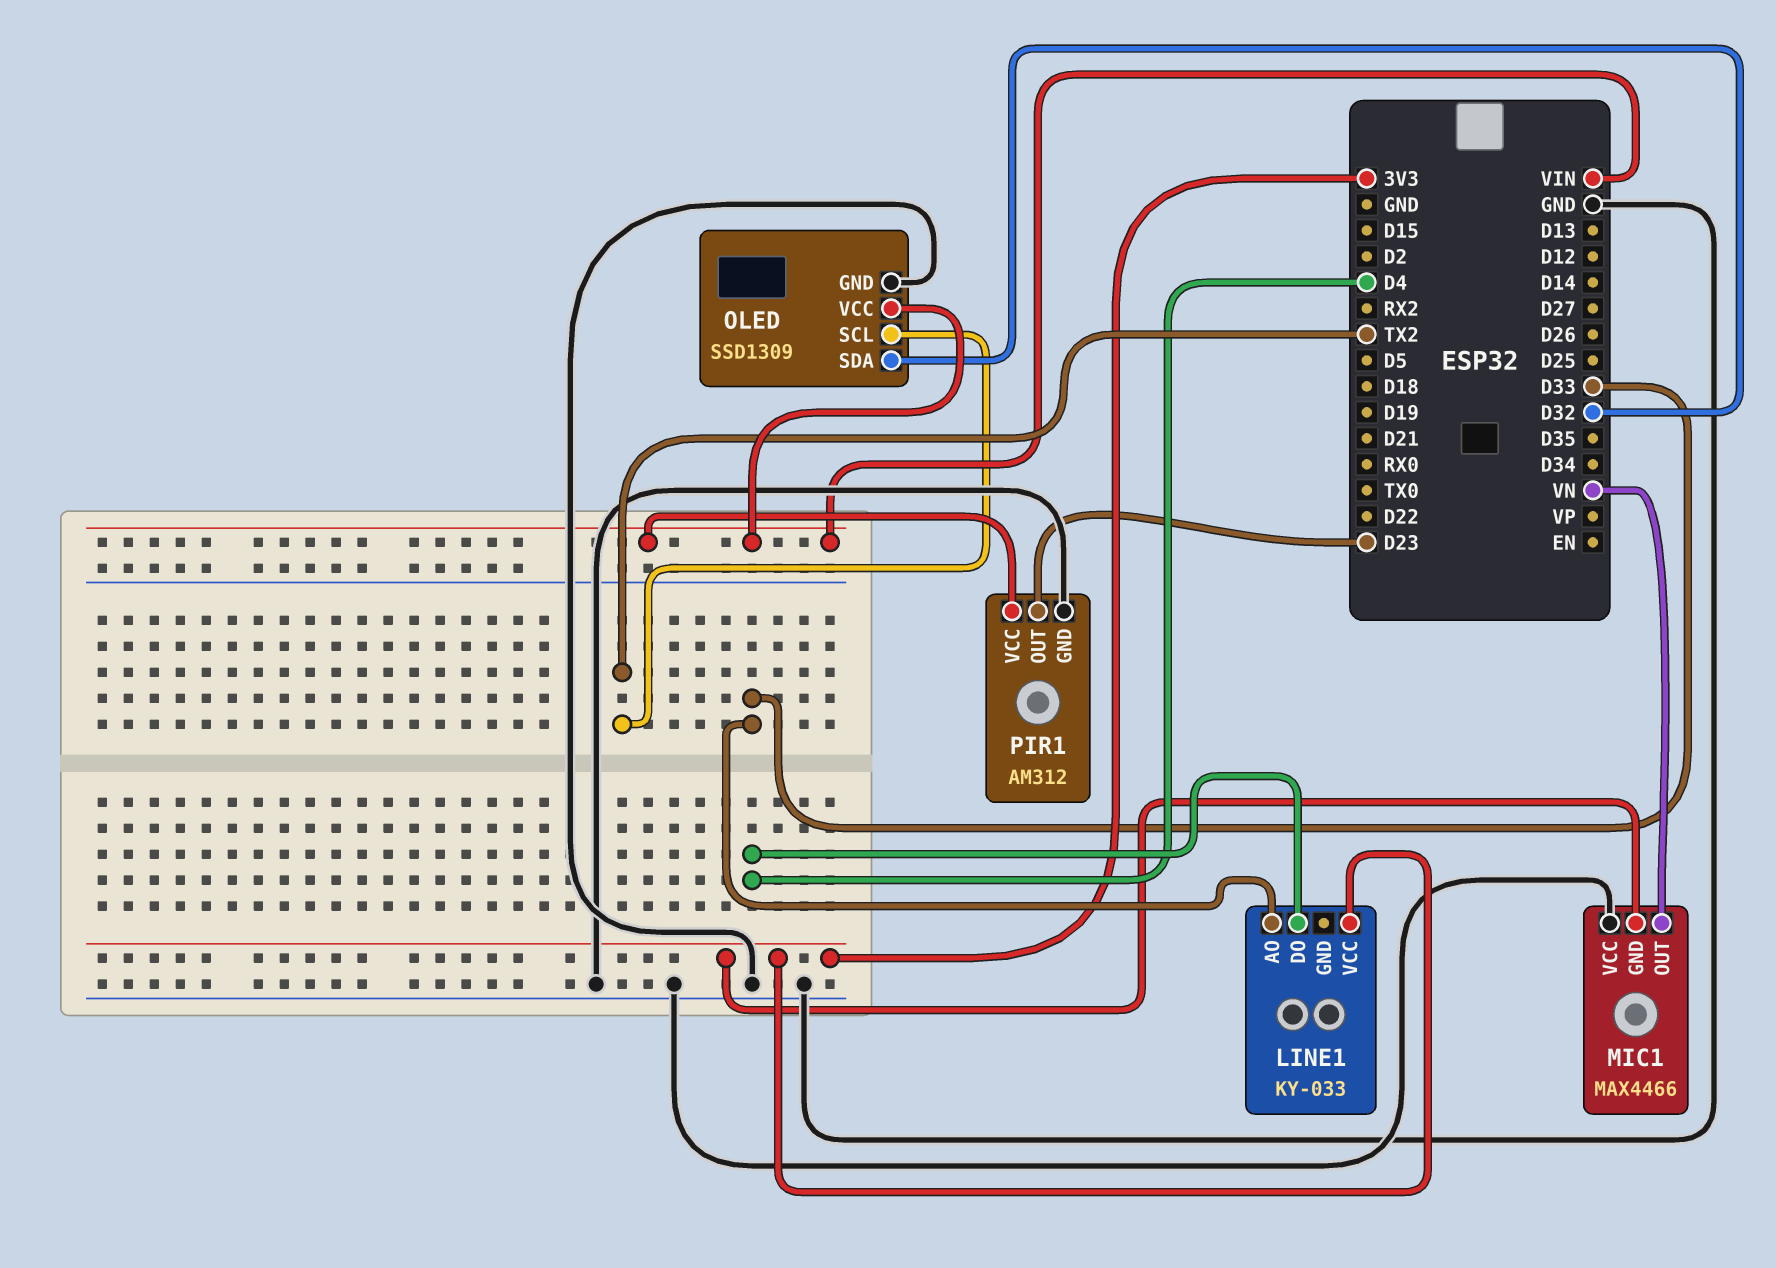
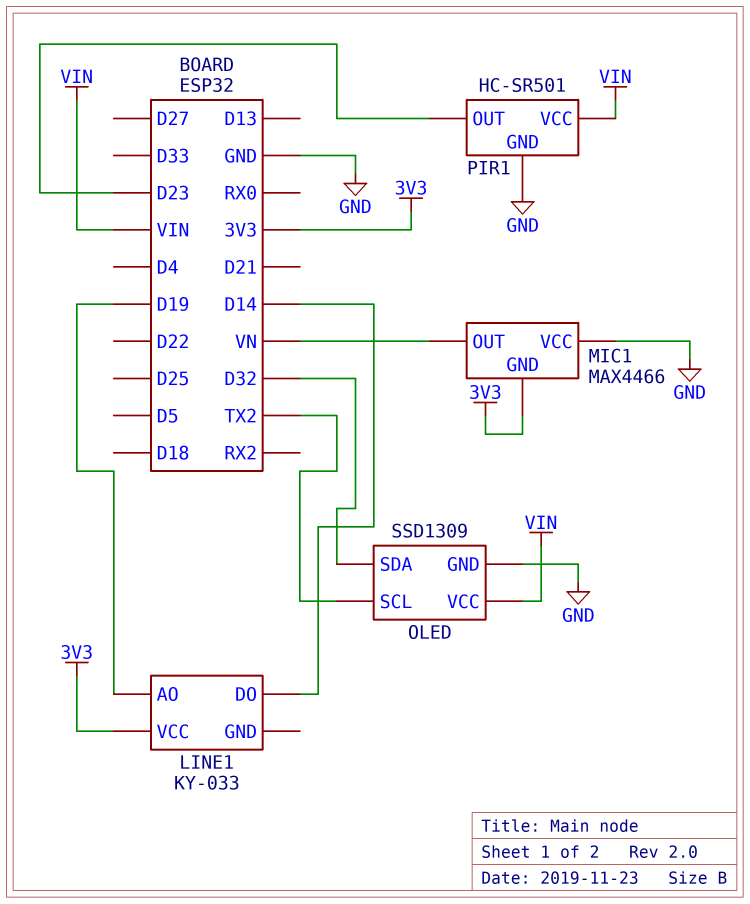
LINE1 pin AO: D33 -> D19
LINE1 pin DO: D4 -> D14
PIR1: AM312 -> HC-SR501

